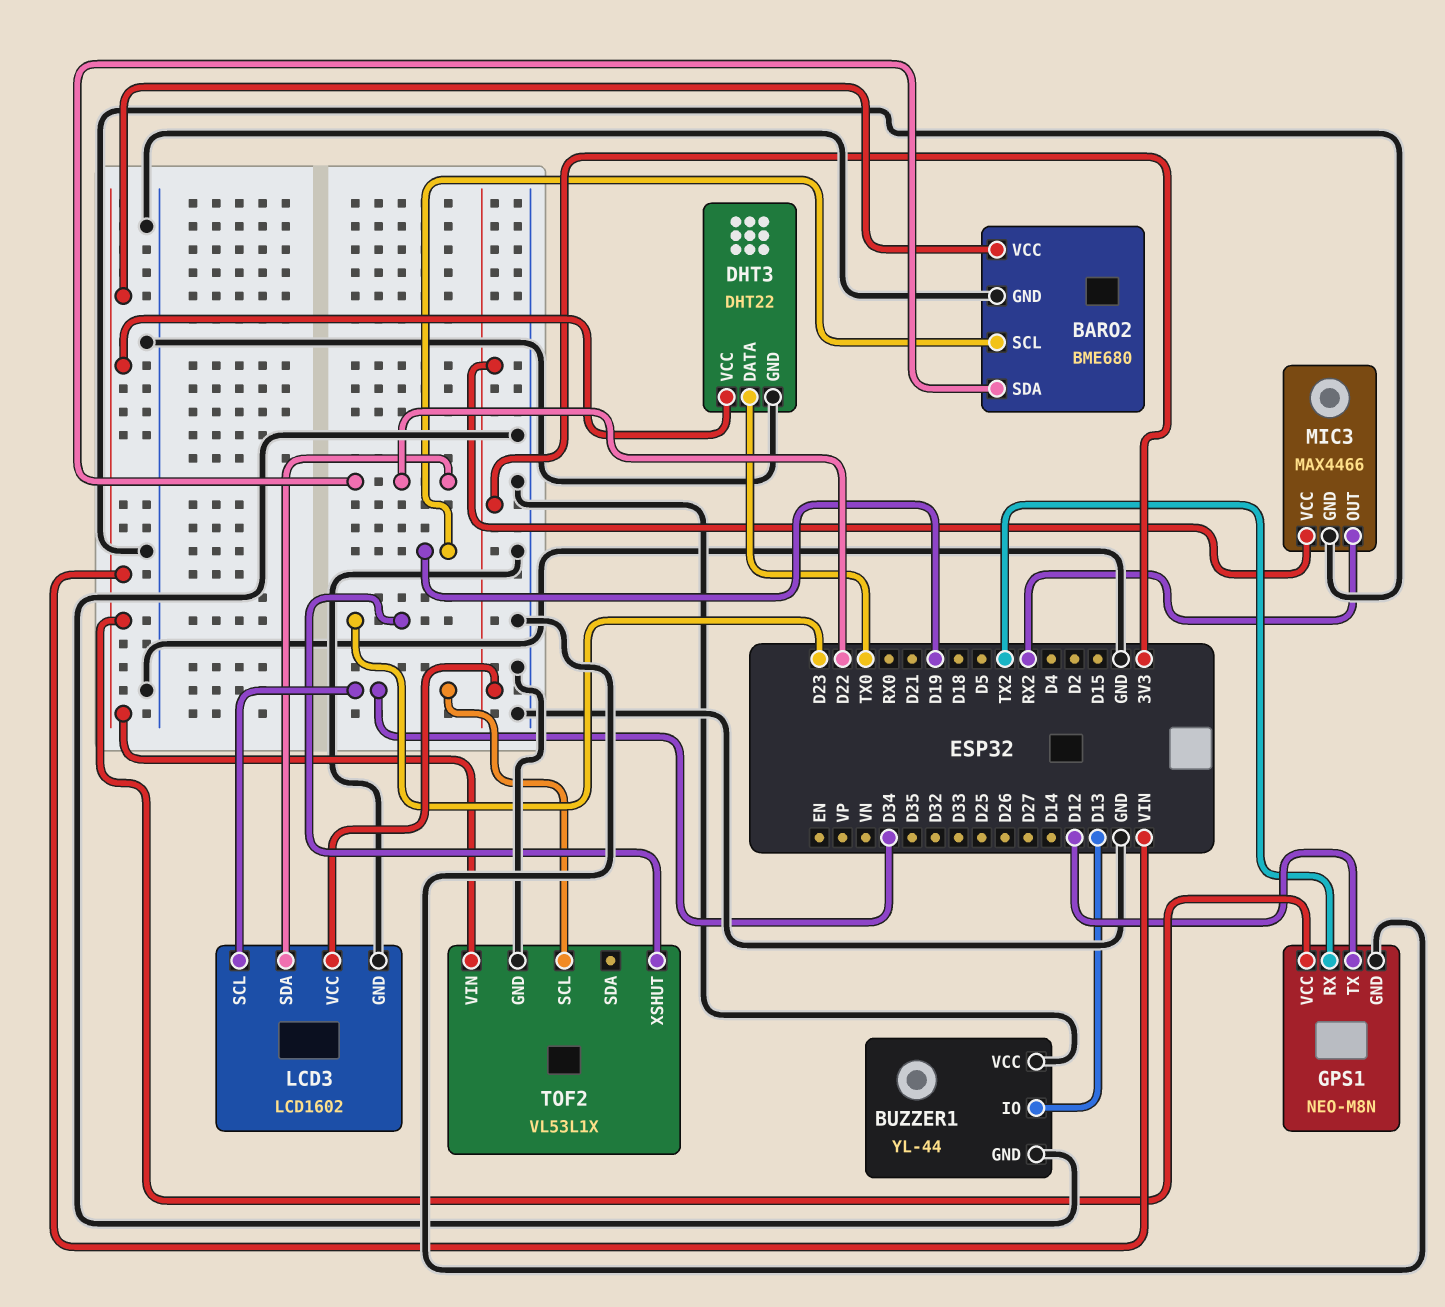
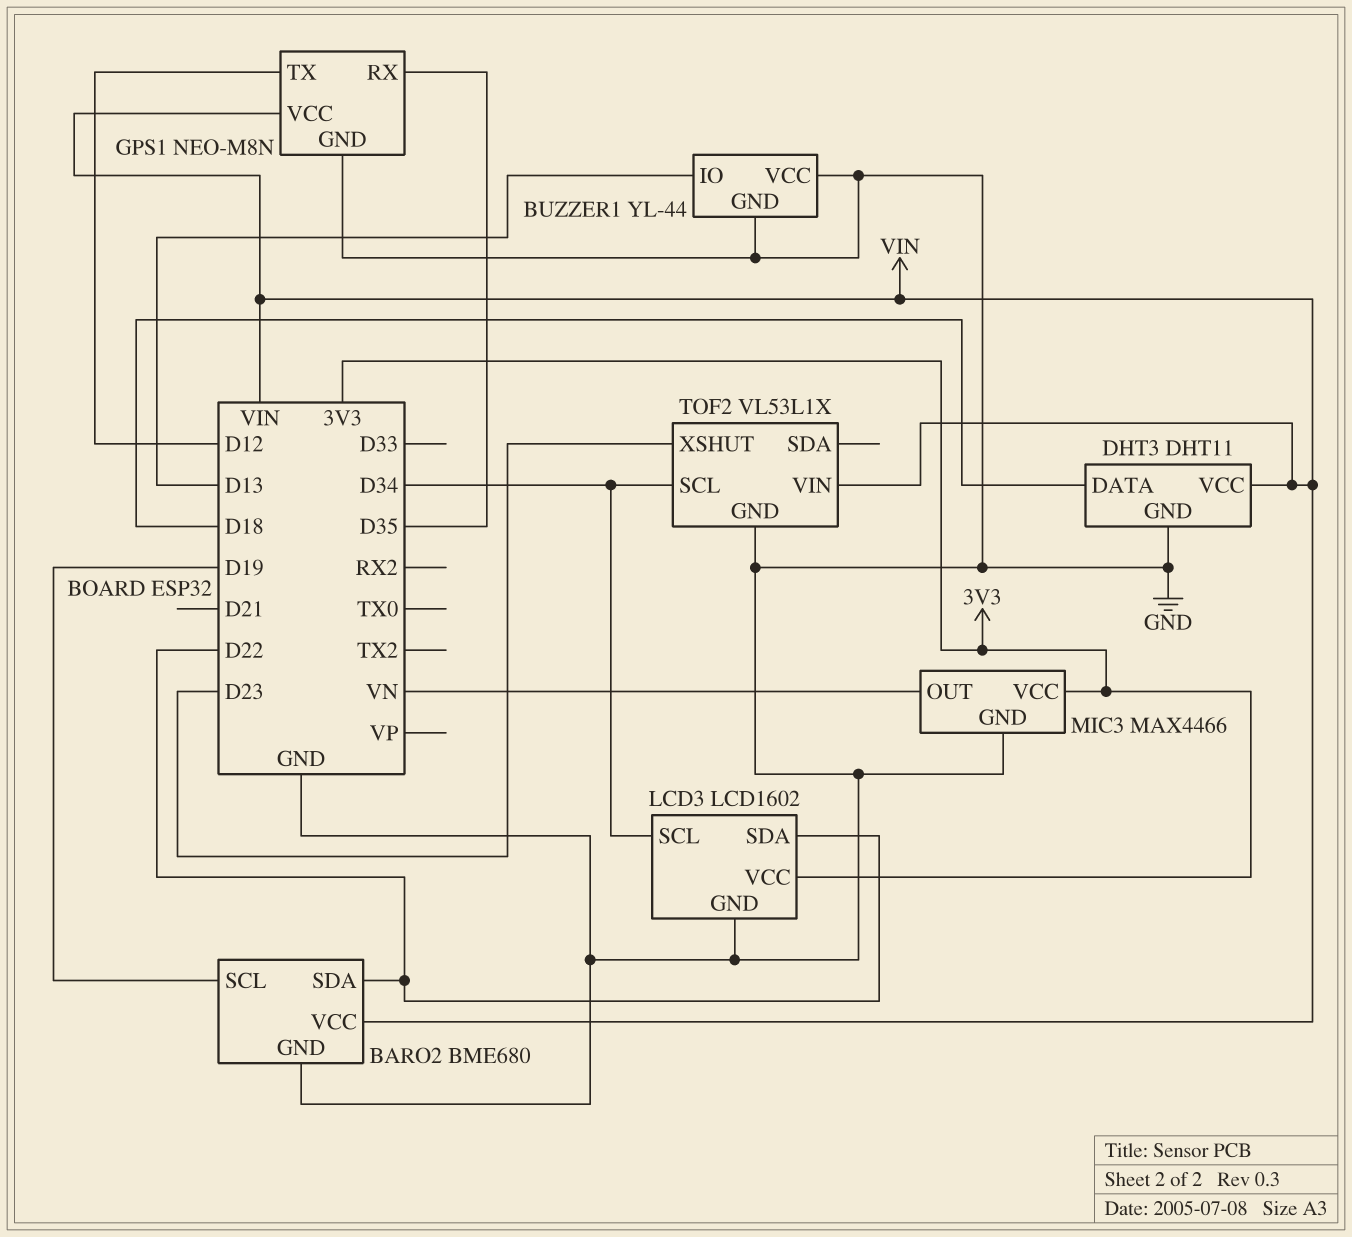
DHT3: DHT22 -> DHT11
DHT3 pin DATA: TX0 -> D18
GPS1 pin RX: TX2 -> D35
MIC3 pin OUT: RX2 -> VN

